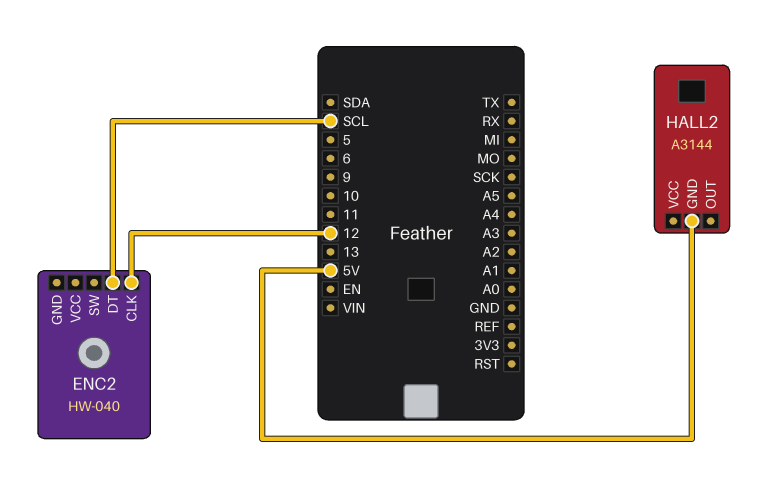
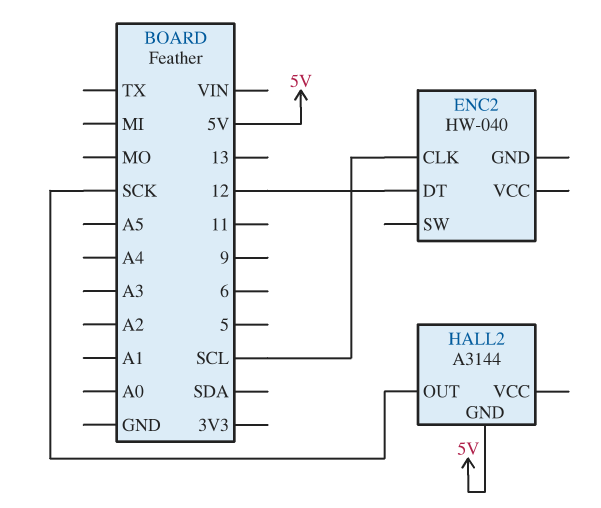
ENC2 pin CLK: 12 -> SCL
ENC2 pin DT: SCL -> 12
HALL2 pin OUT: none -> SCK

